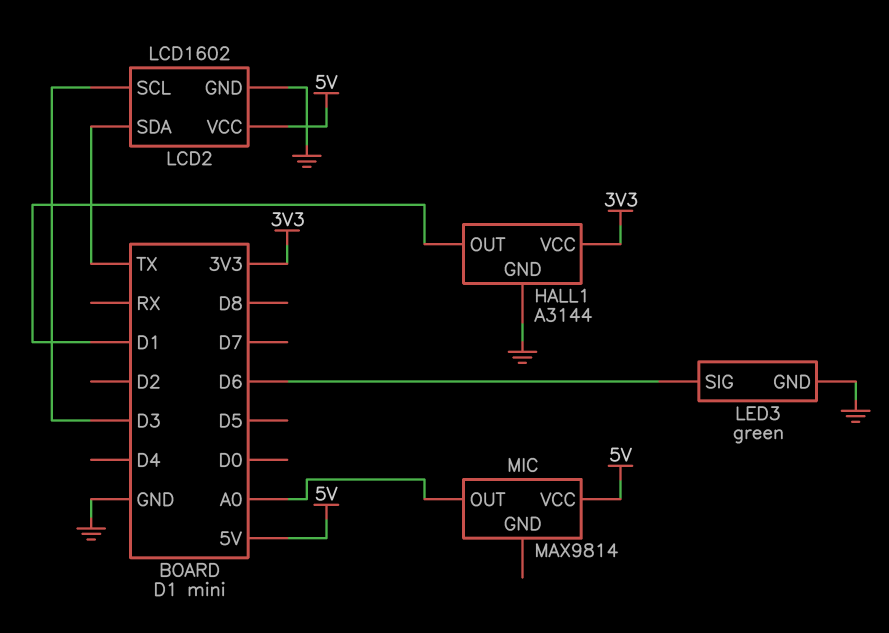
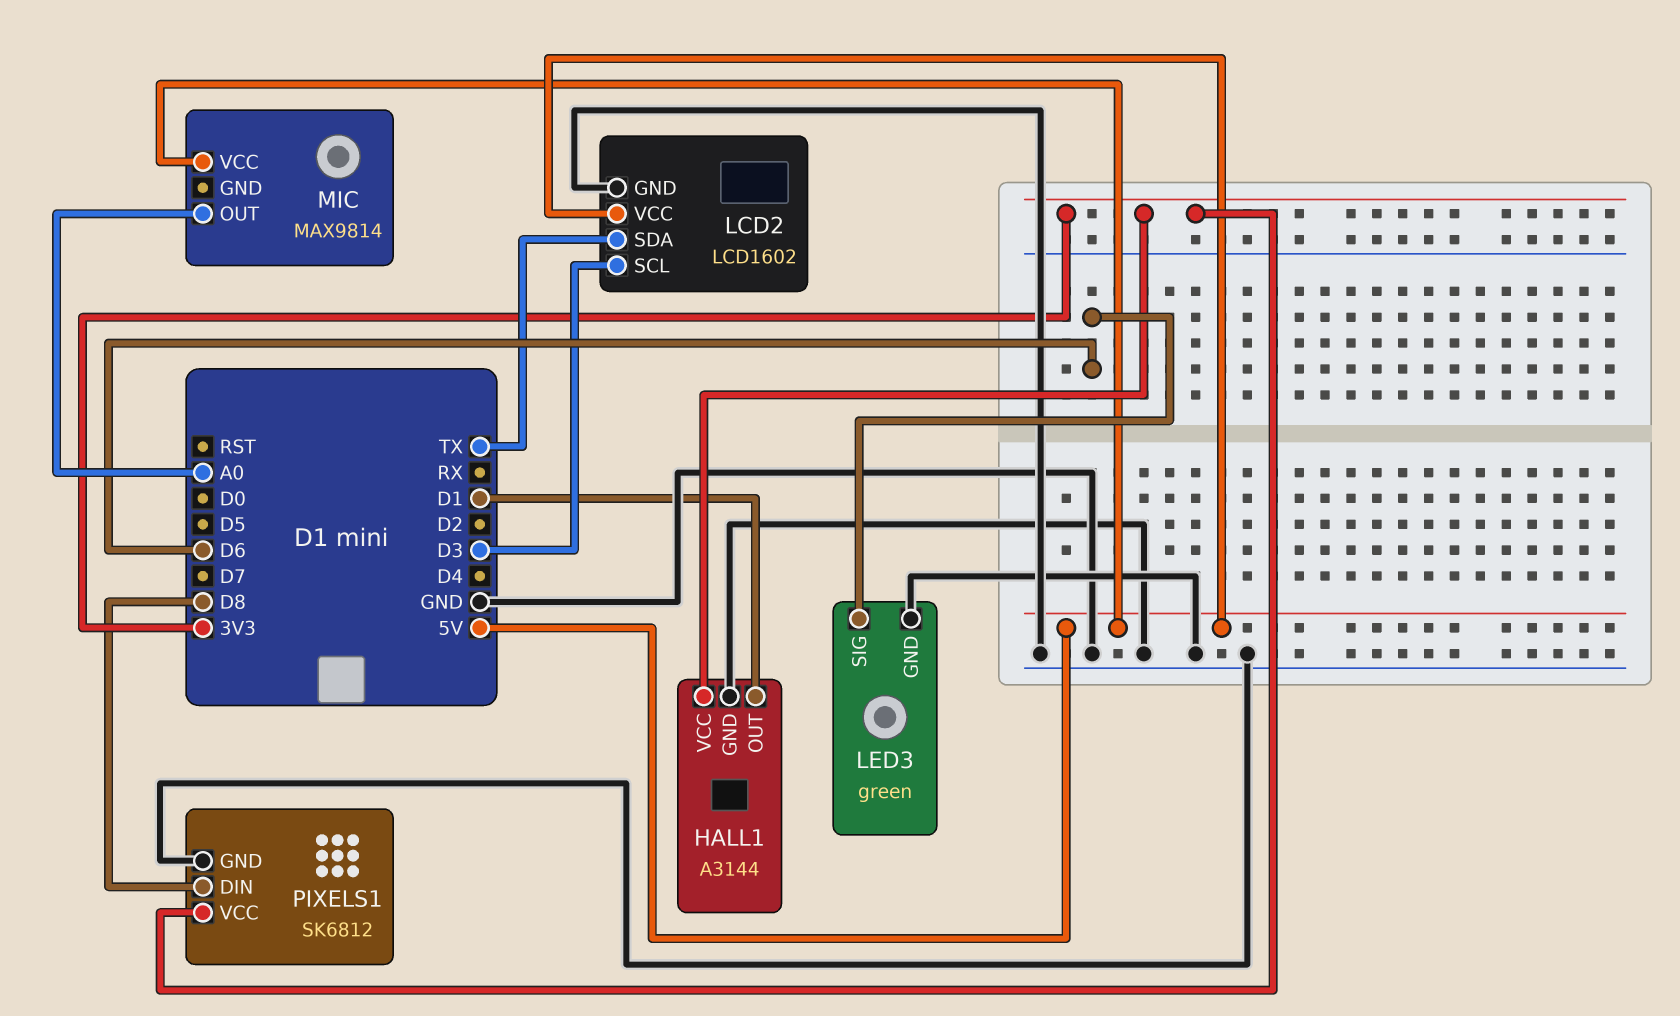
PIXELS1: none -> SK6812
PIXELS1 pin DIN: none -> D8
PIXELS1 pin GND: none -> GND
PIXELS1 pin VCC: none -> 3V3

